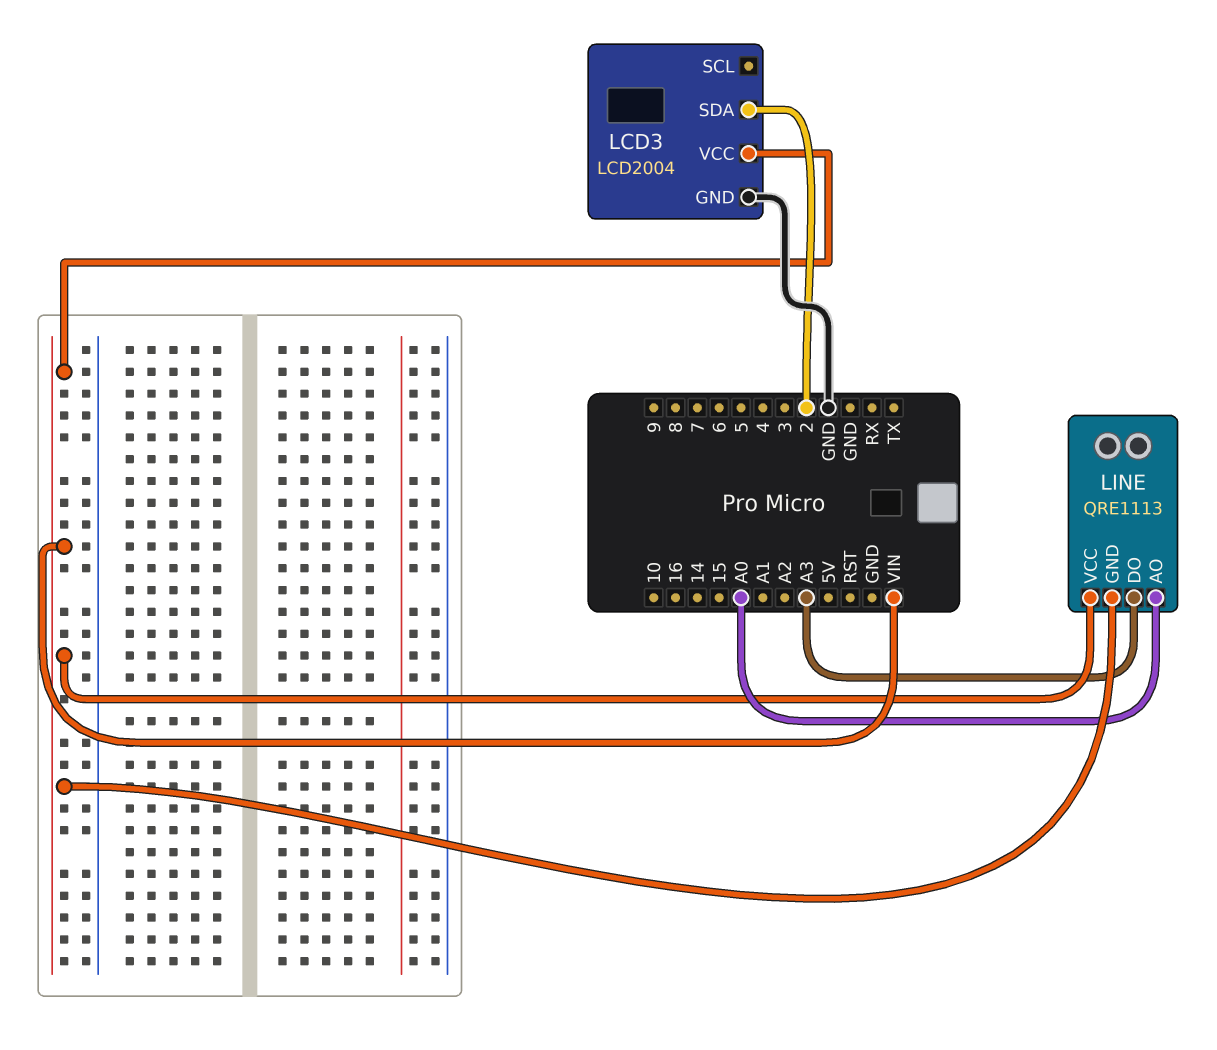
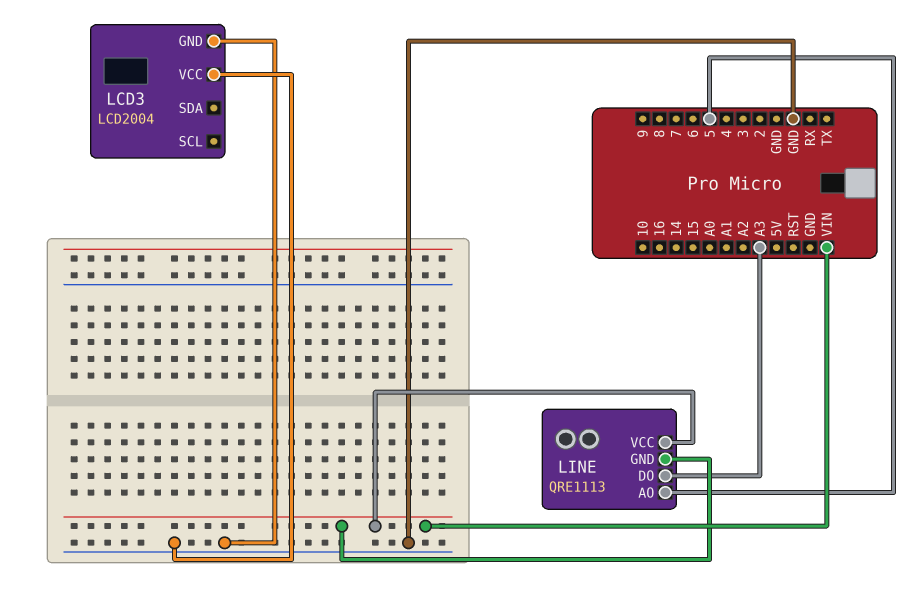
LCD3 pin SDA: 2 -> none
LCD3 pin VCC: VIN -> GND
LINE pin AO: A0 -> 5

